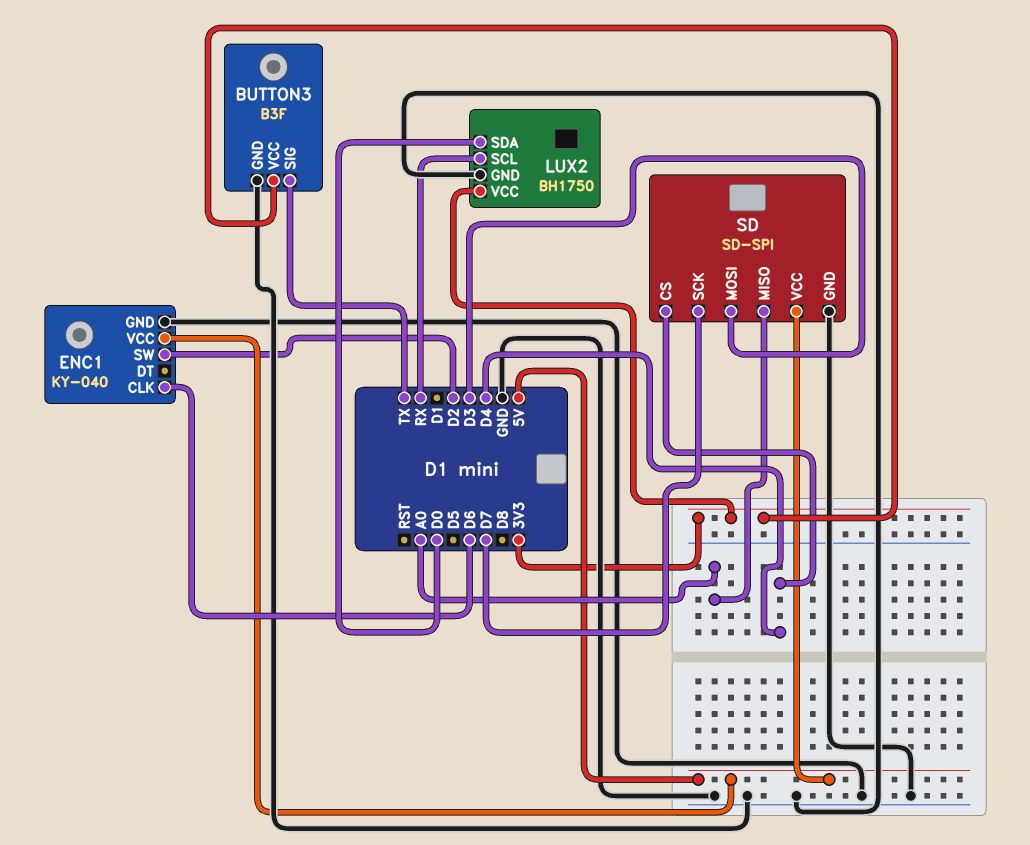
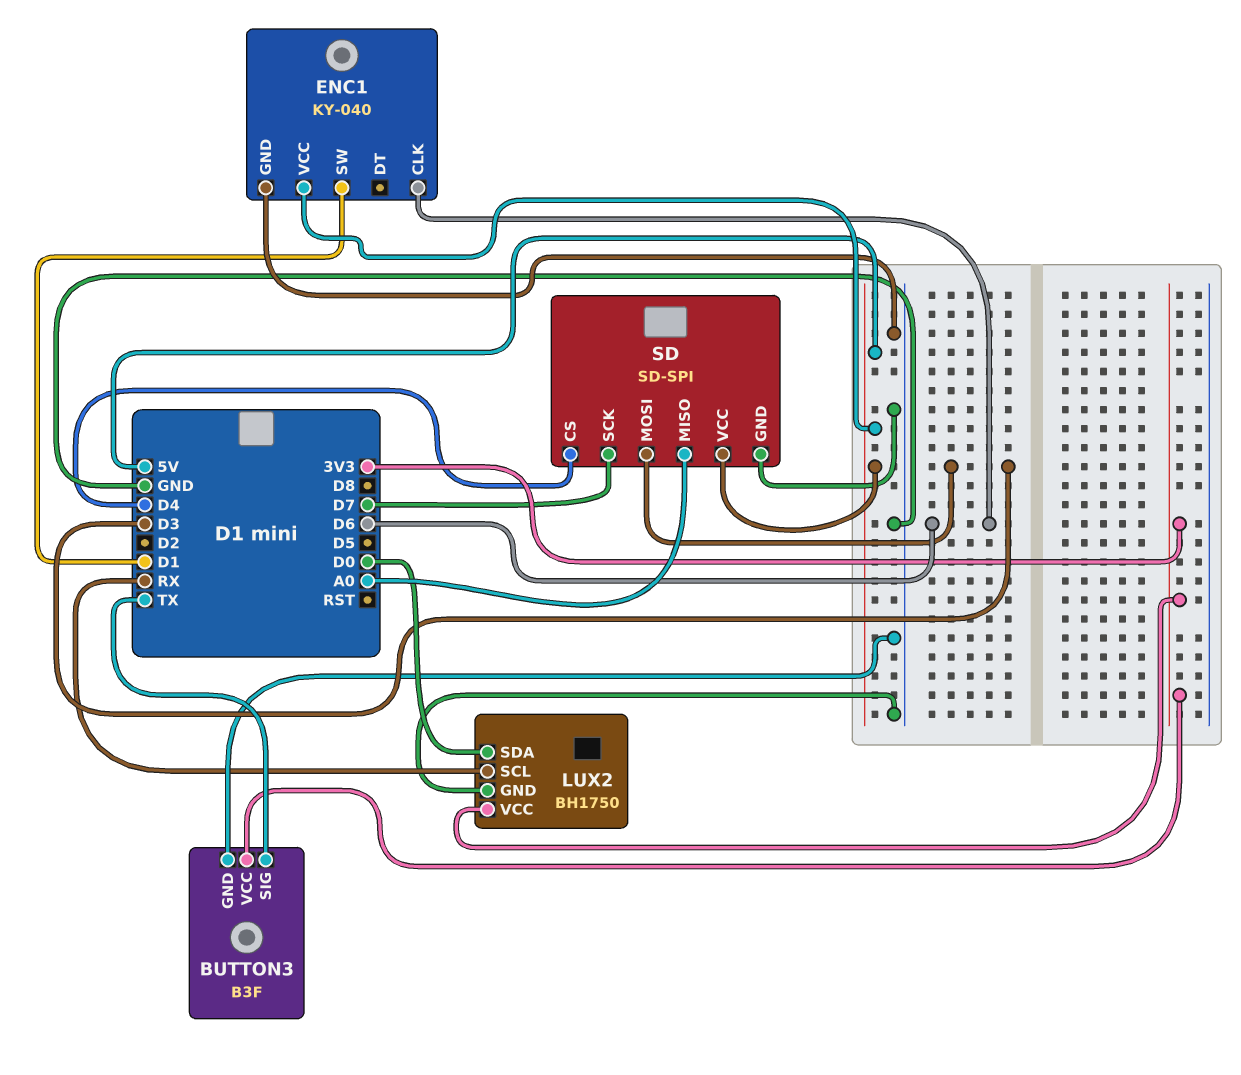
ENC1 pin SW: D2 -> D1

